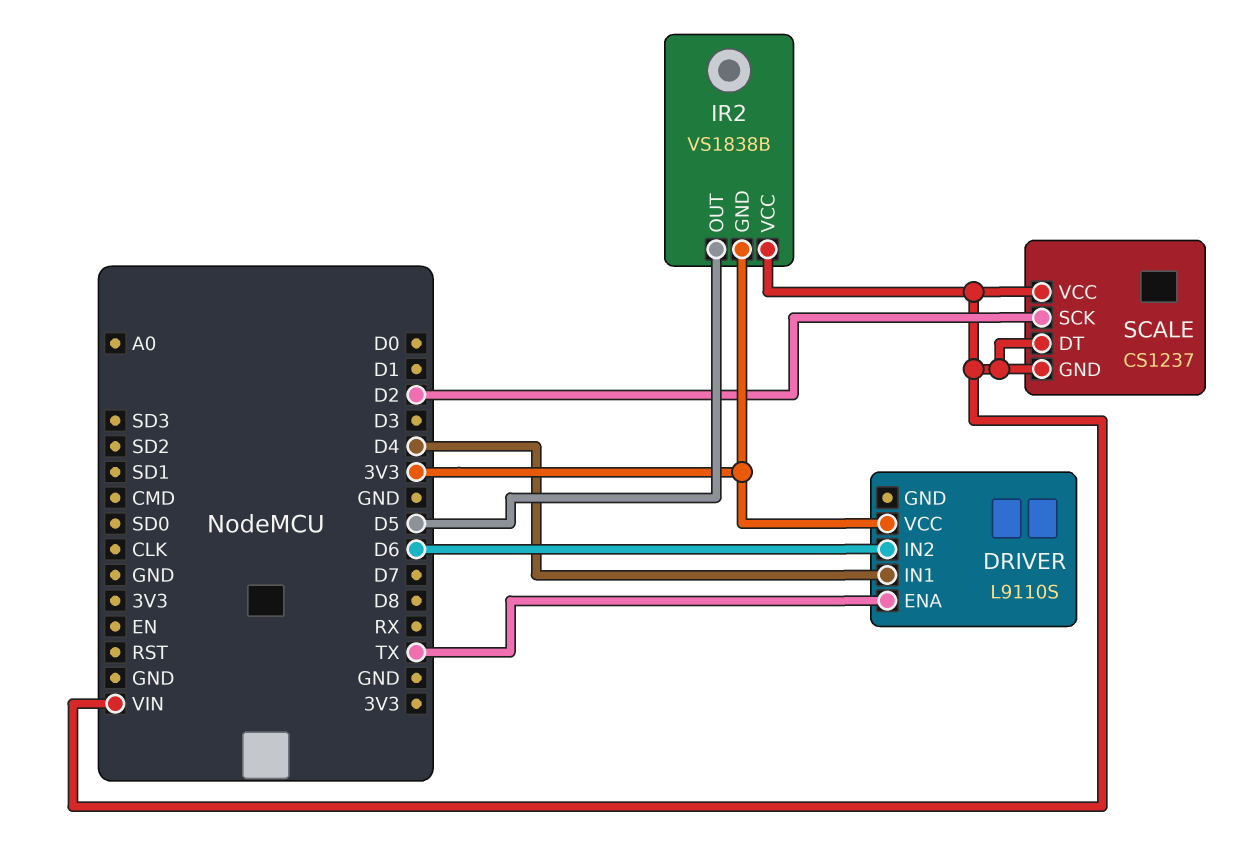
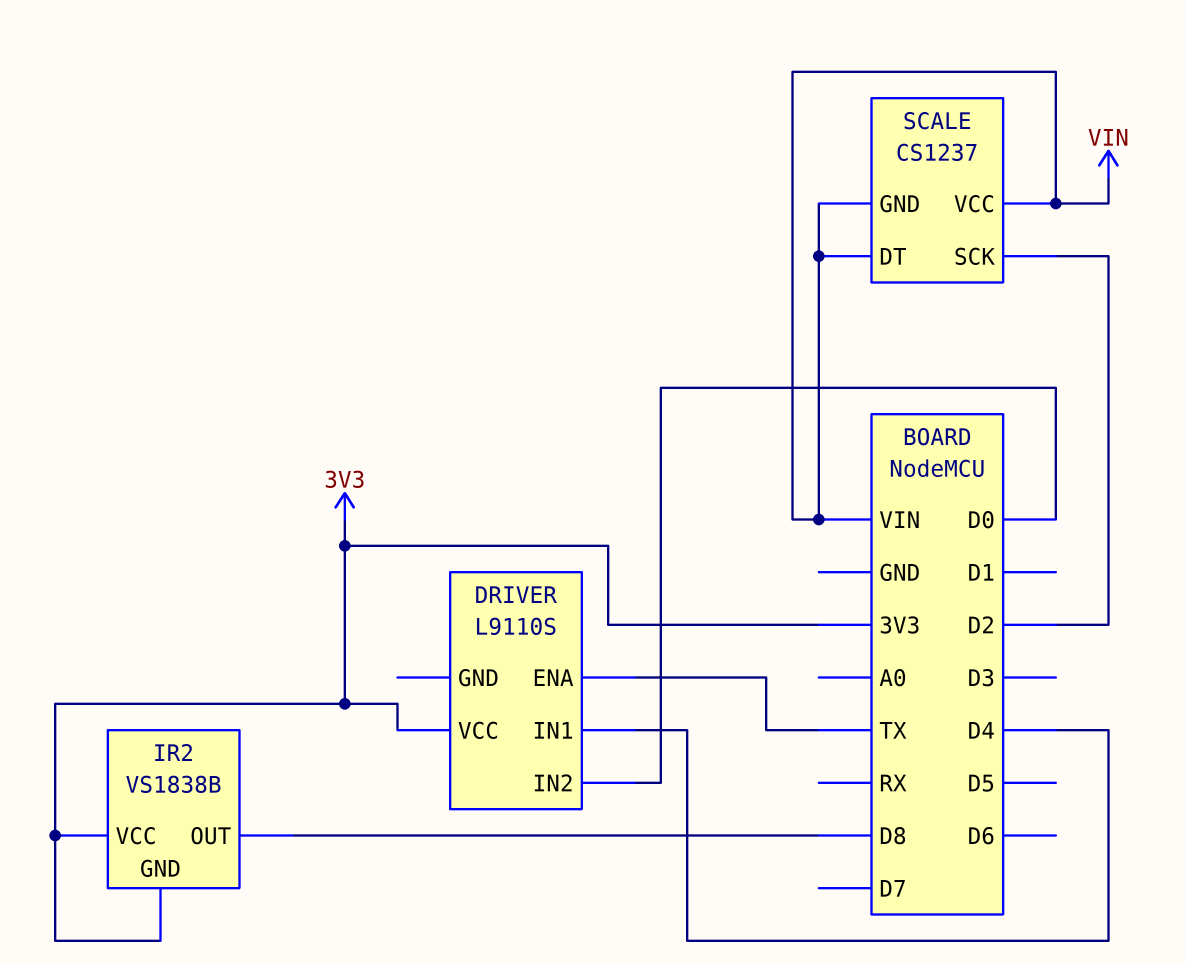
DRIVER pin IN2: D6 -> D0
IR2 pin OUT: D5 -> D8
IR2 pin VCC: VIN -> 3V3

